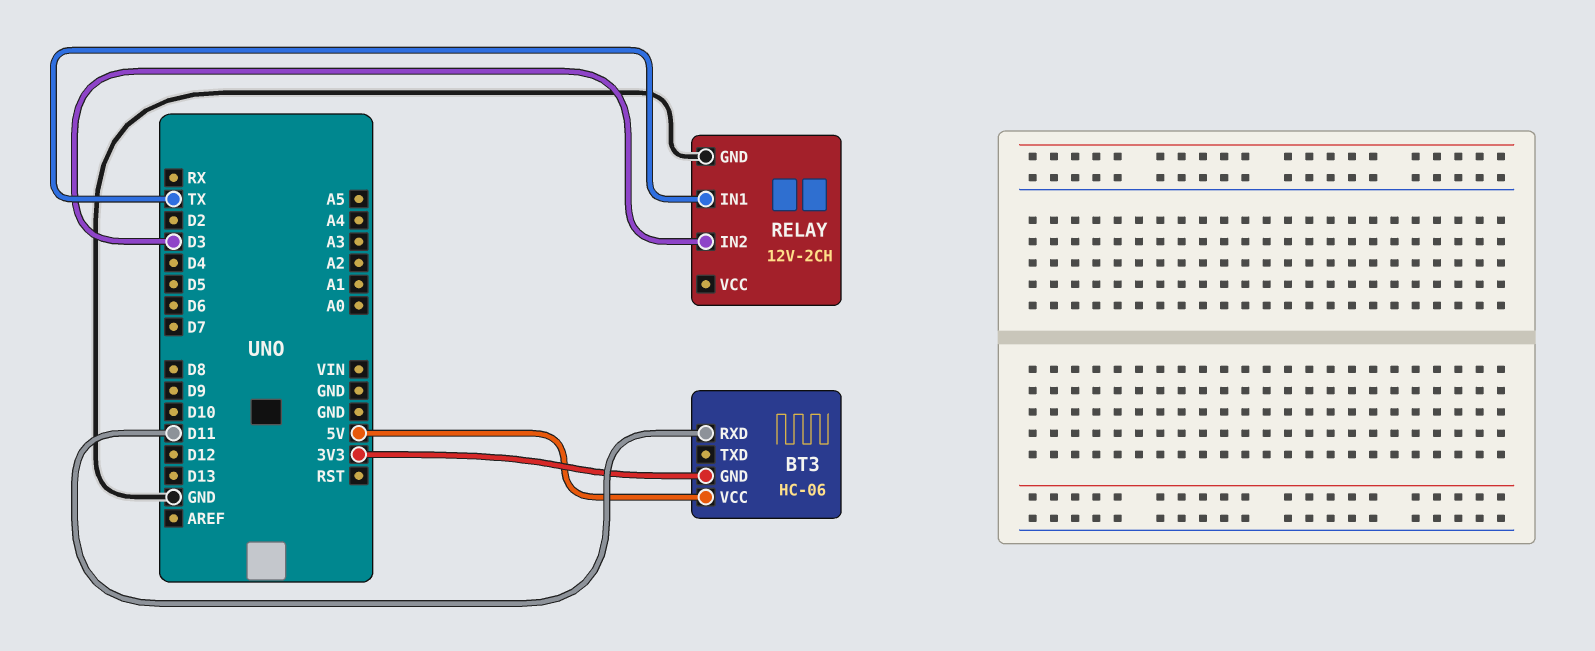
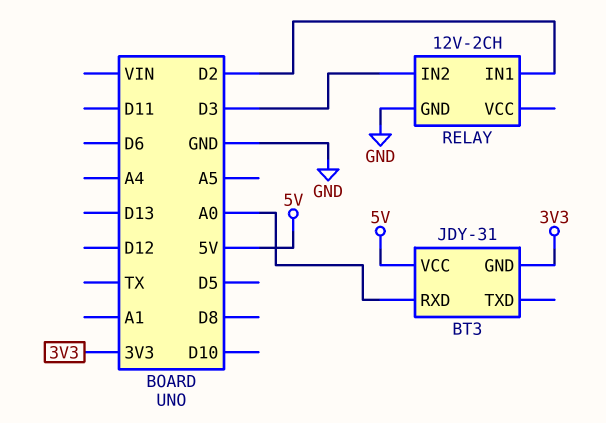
BT3: HC-06 -> JDY-31
BT3 pin RXD: D11 -> A0
RELAY pin IN1: TX -> D2

